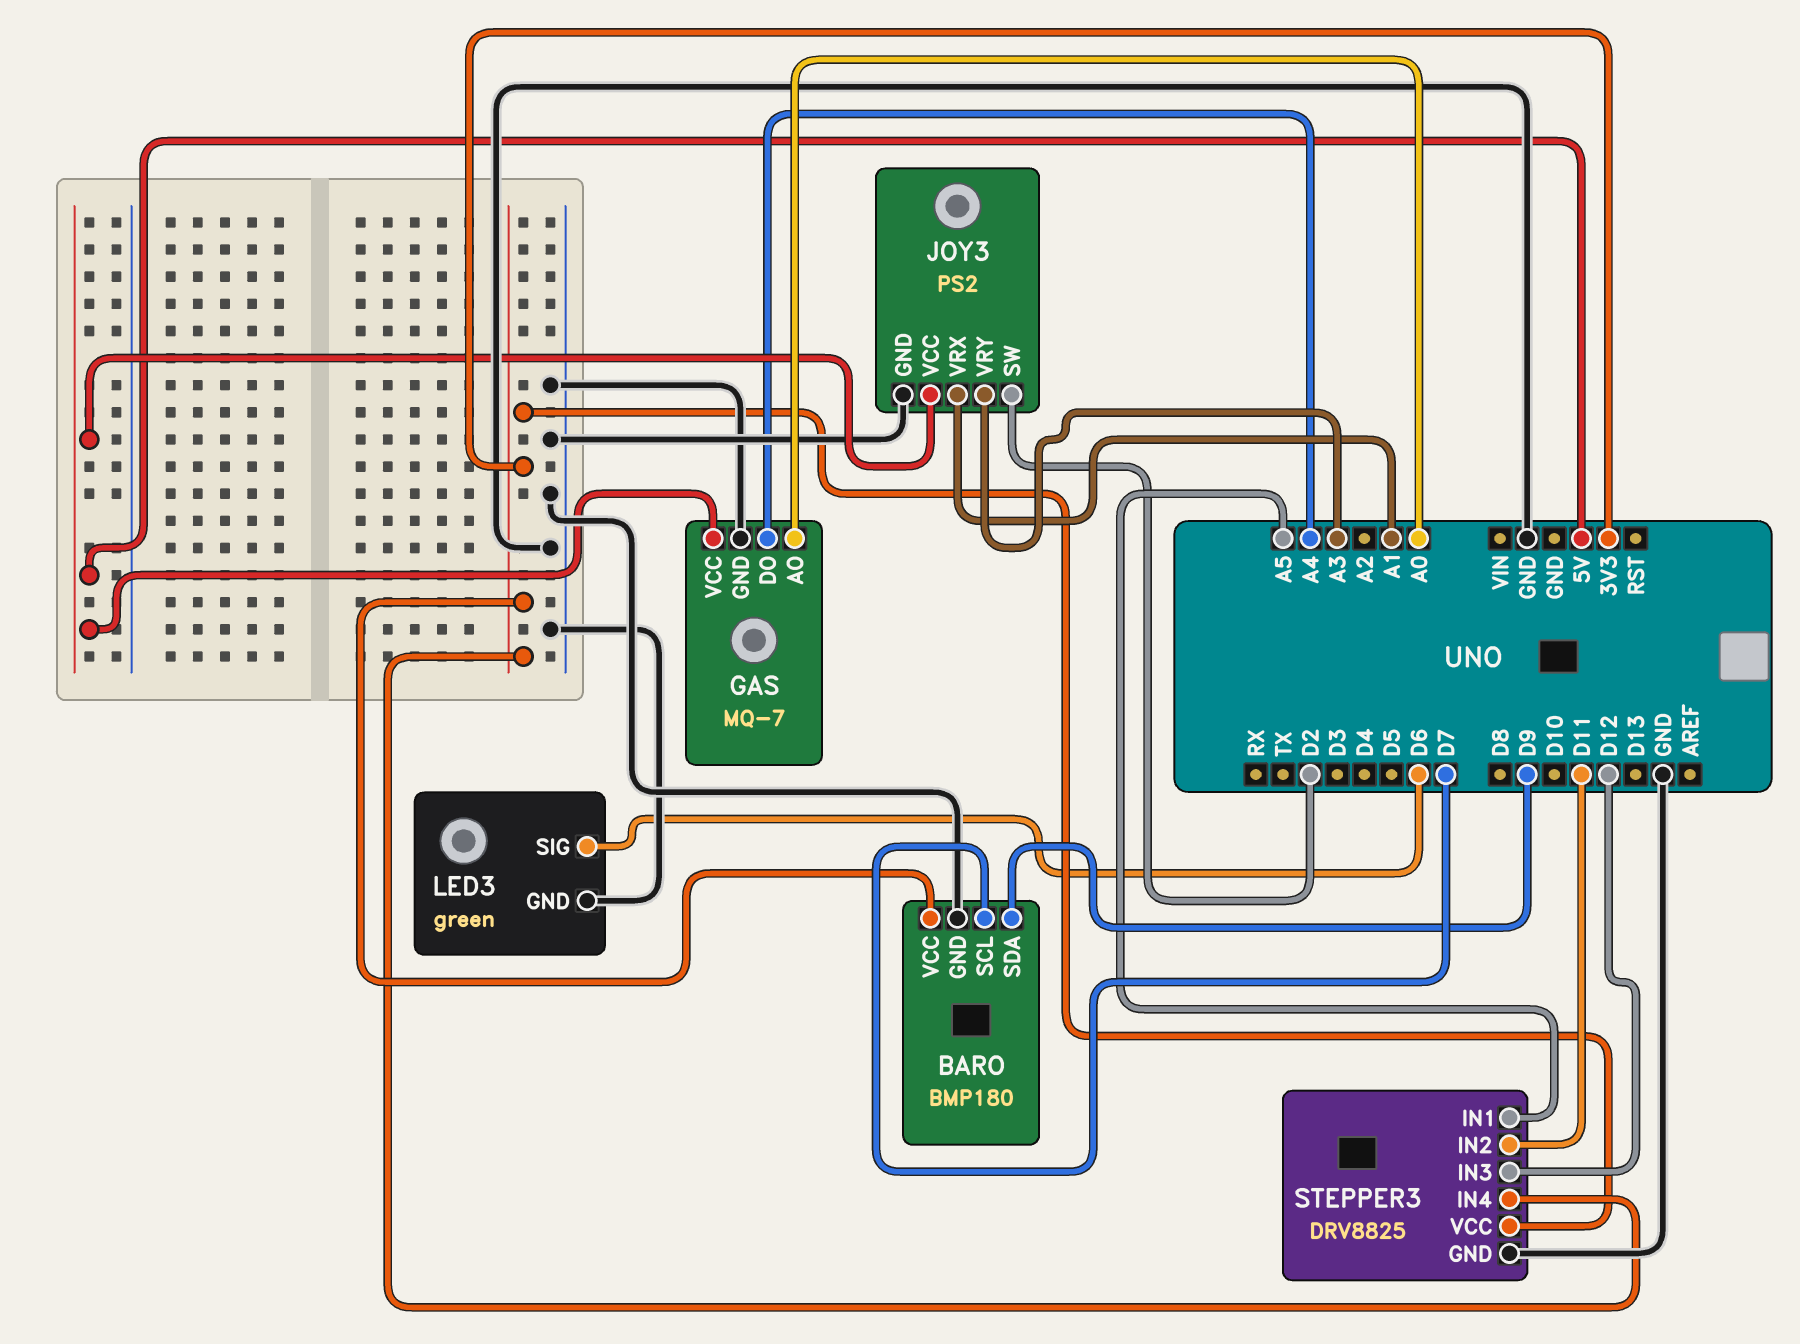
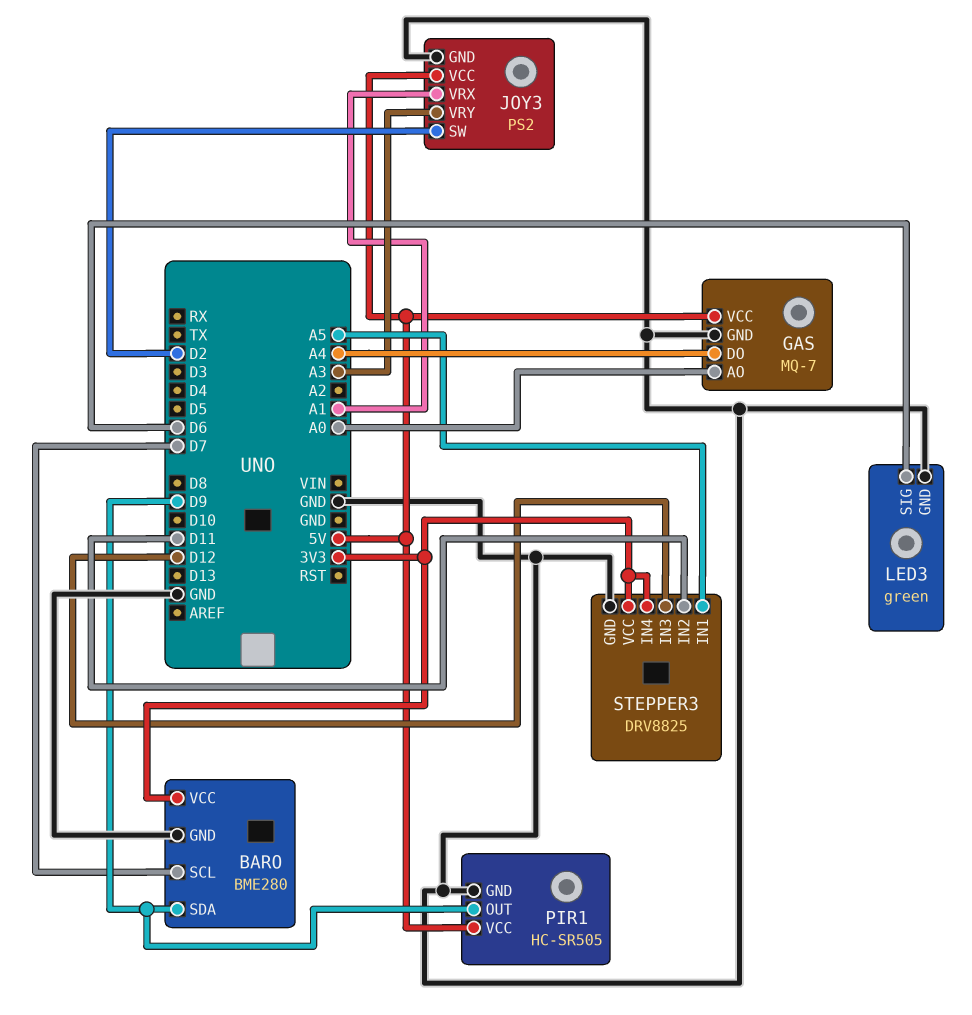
BARO: BMP180 -> BME280
PIR1: none -> HC-SR505
PIR1 pin GND: none -> GND
PIR1 pin OUT: none -> D9
PIR1 pin VCC: none -> 5V

